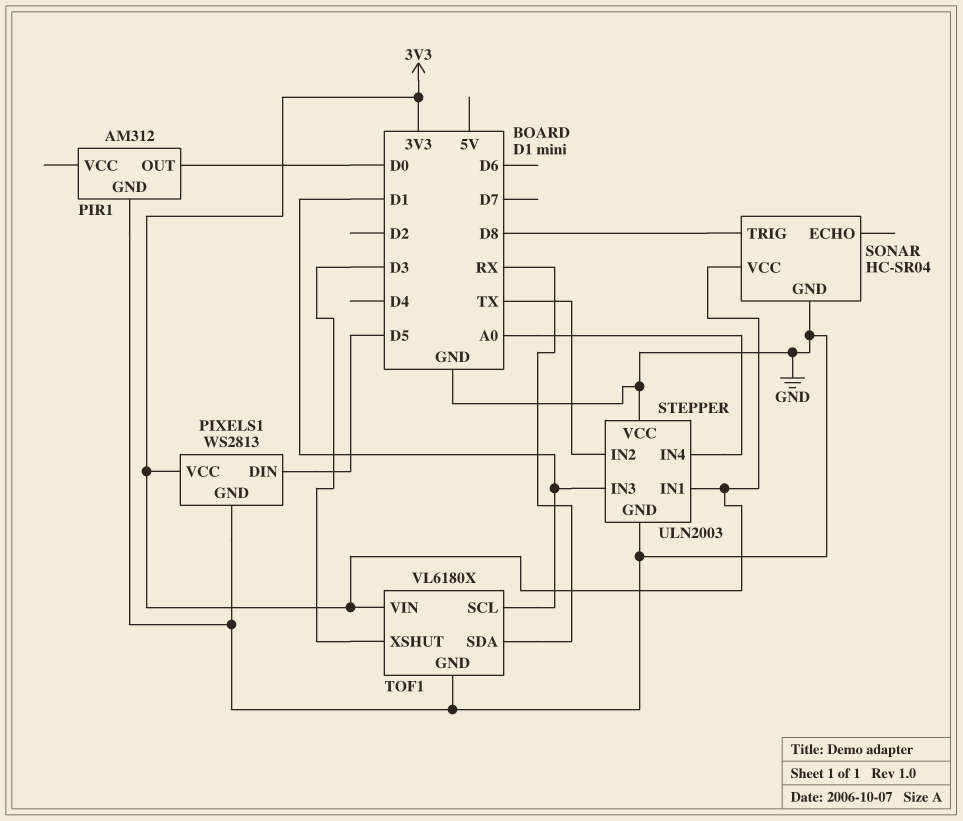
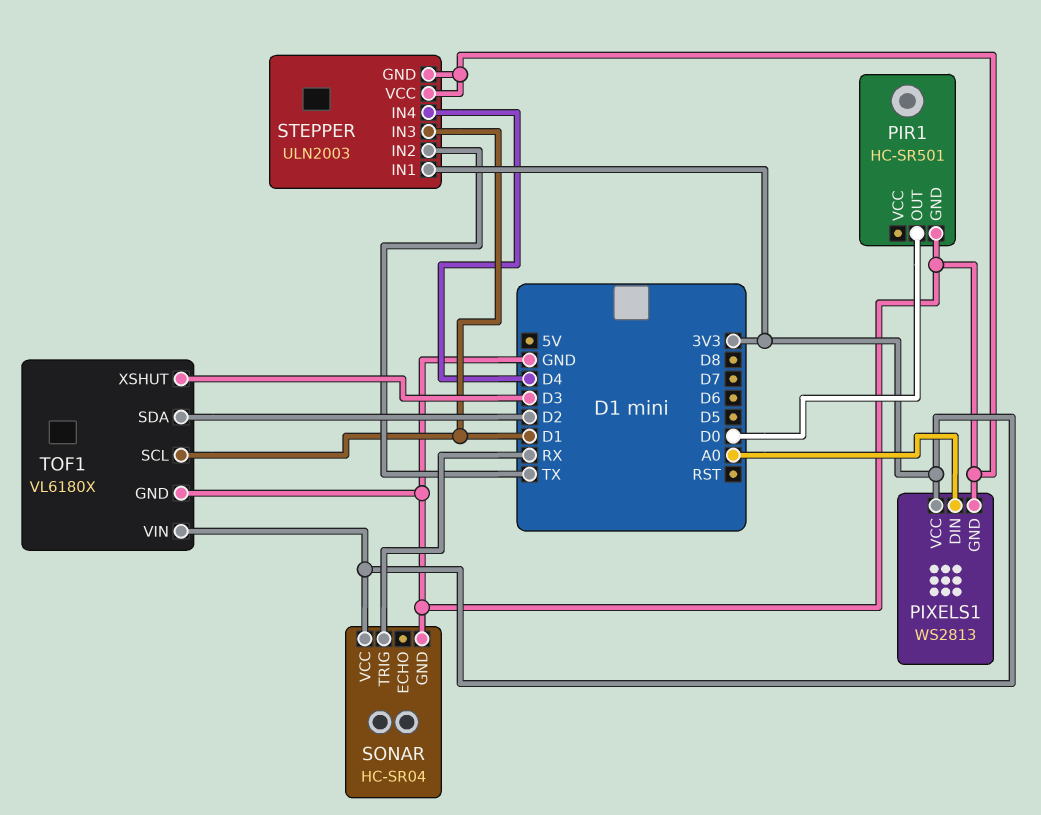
PIR1: AM312 -> HC-SR501
PIXELS1 pin DIN: D5 -> A0
SONAR pin TRIG: D8 -> RX
STEPPER pin IN4: A0 -> D4
TOF1 pin SDA: RX -> D2

